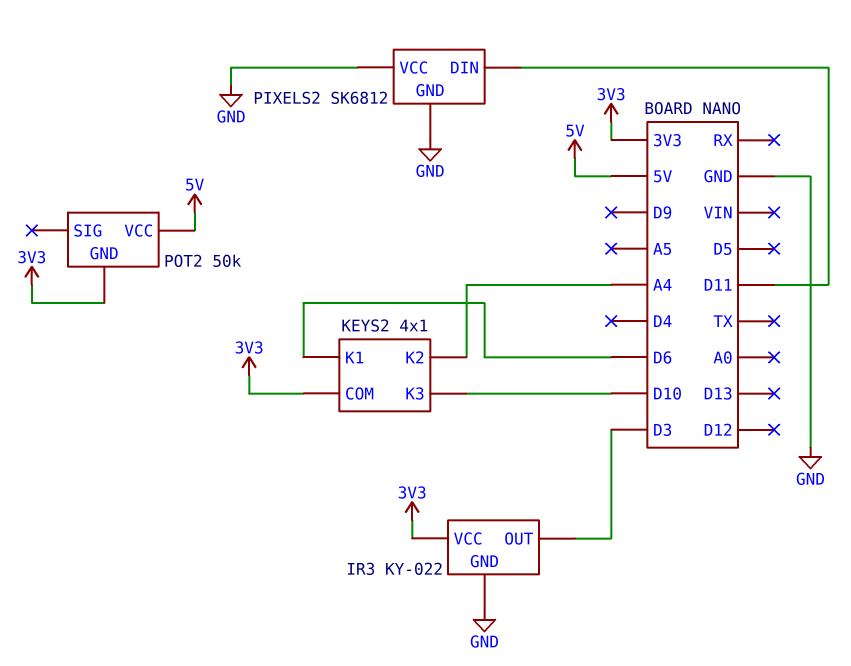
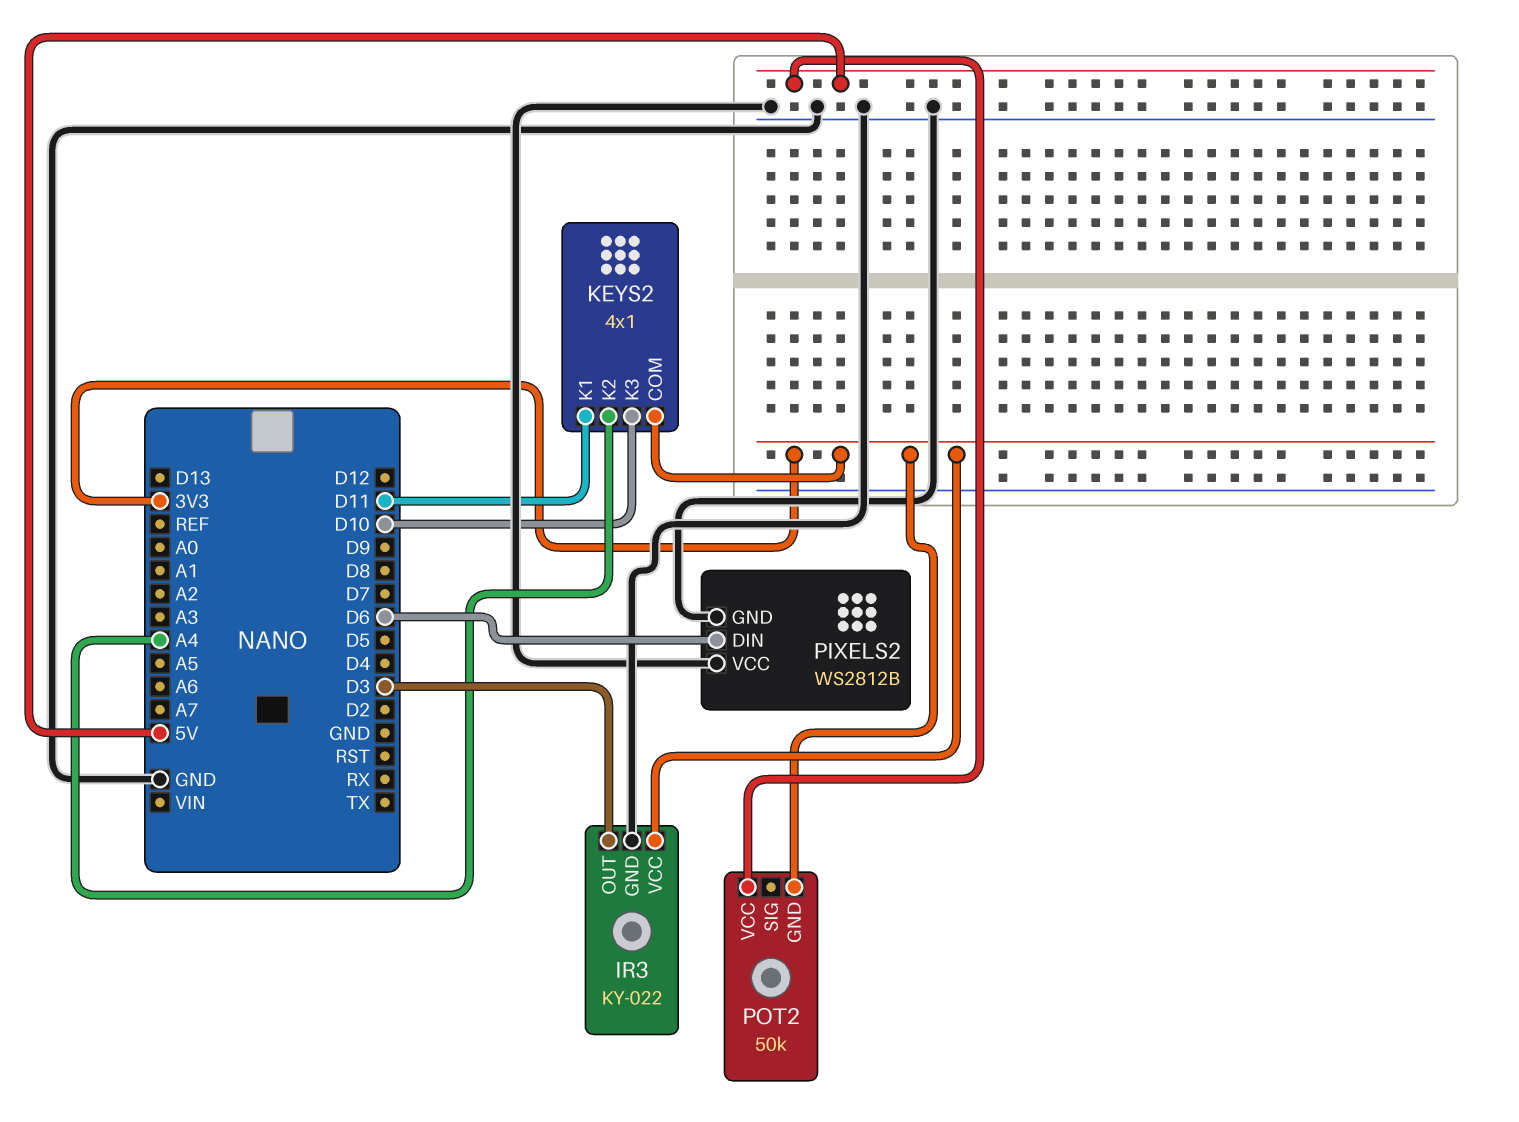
KEYS2 pin K1: D6 -> D11
PIXELS2: SK6812 -> WS2812B
PIXELS2 pin DIN: D11 -> D6

